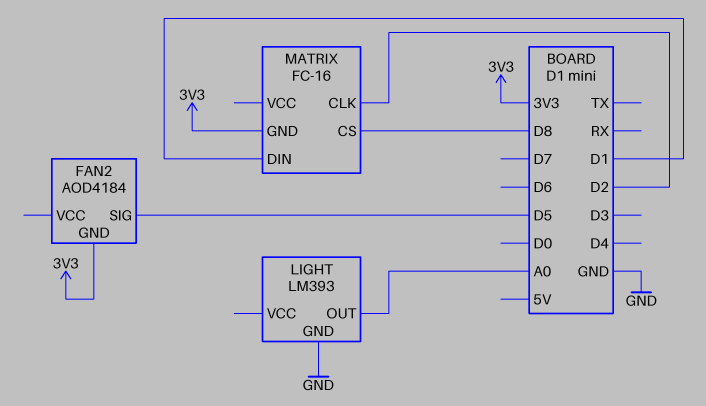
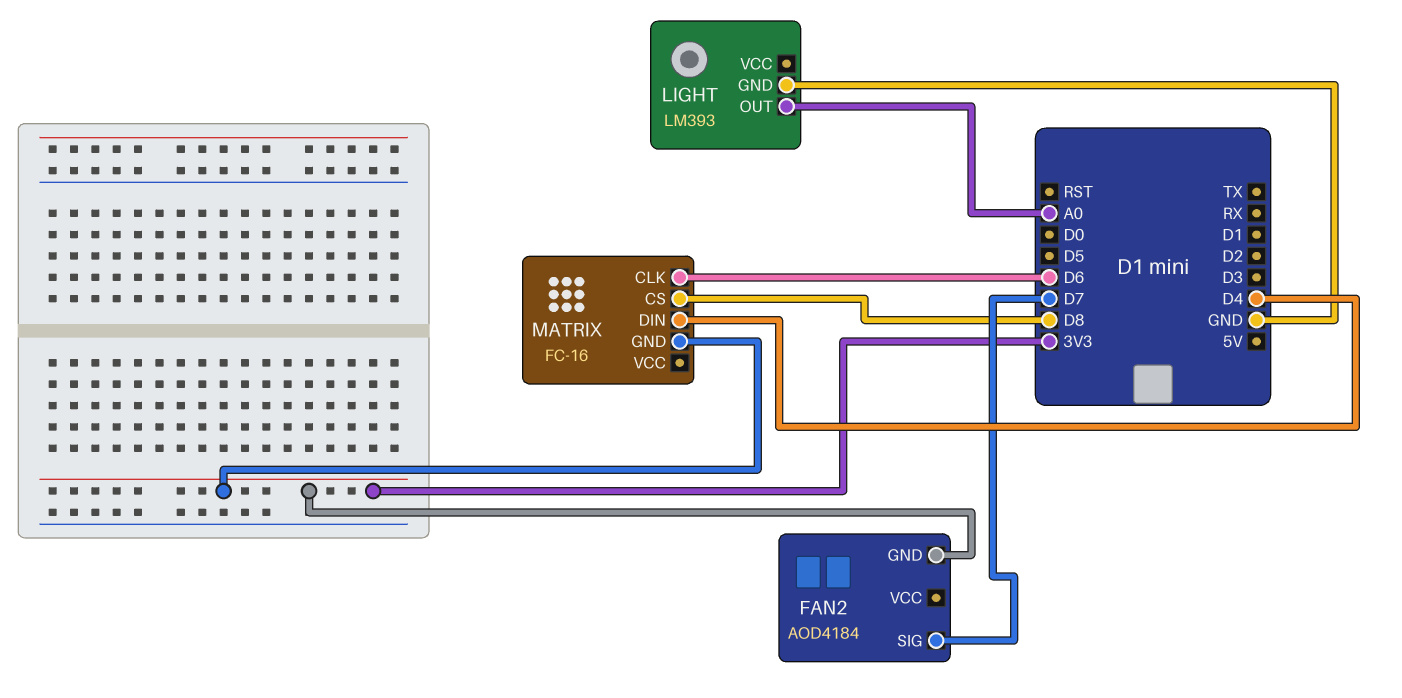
FAN2 pin SIG: D5 -> D7
MATRIX pin CLK: D2 -> D6
MATRIX pin DIN: D1 -> D4

